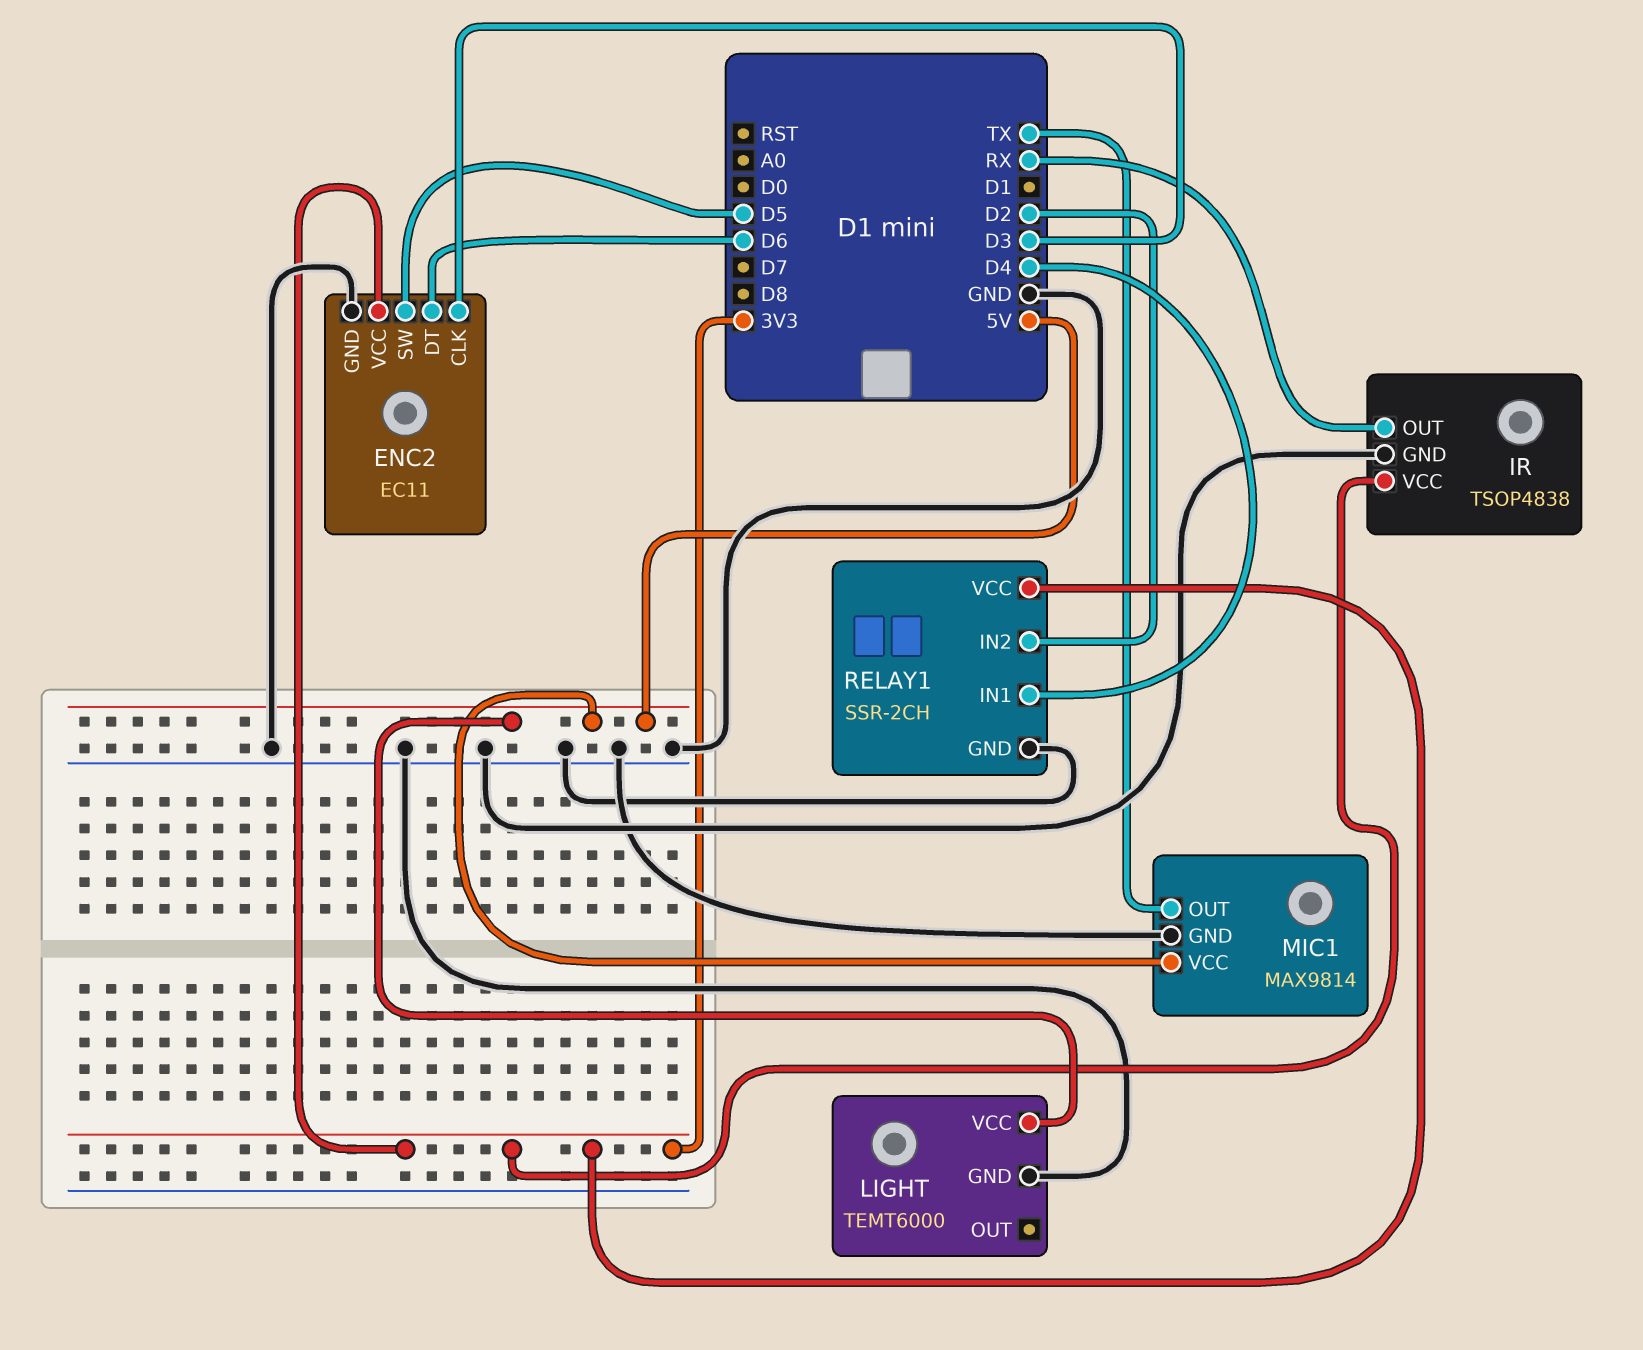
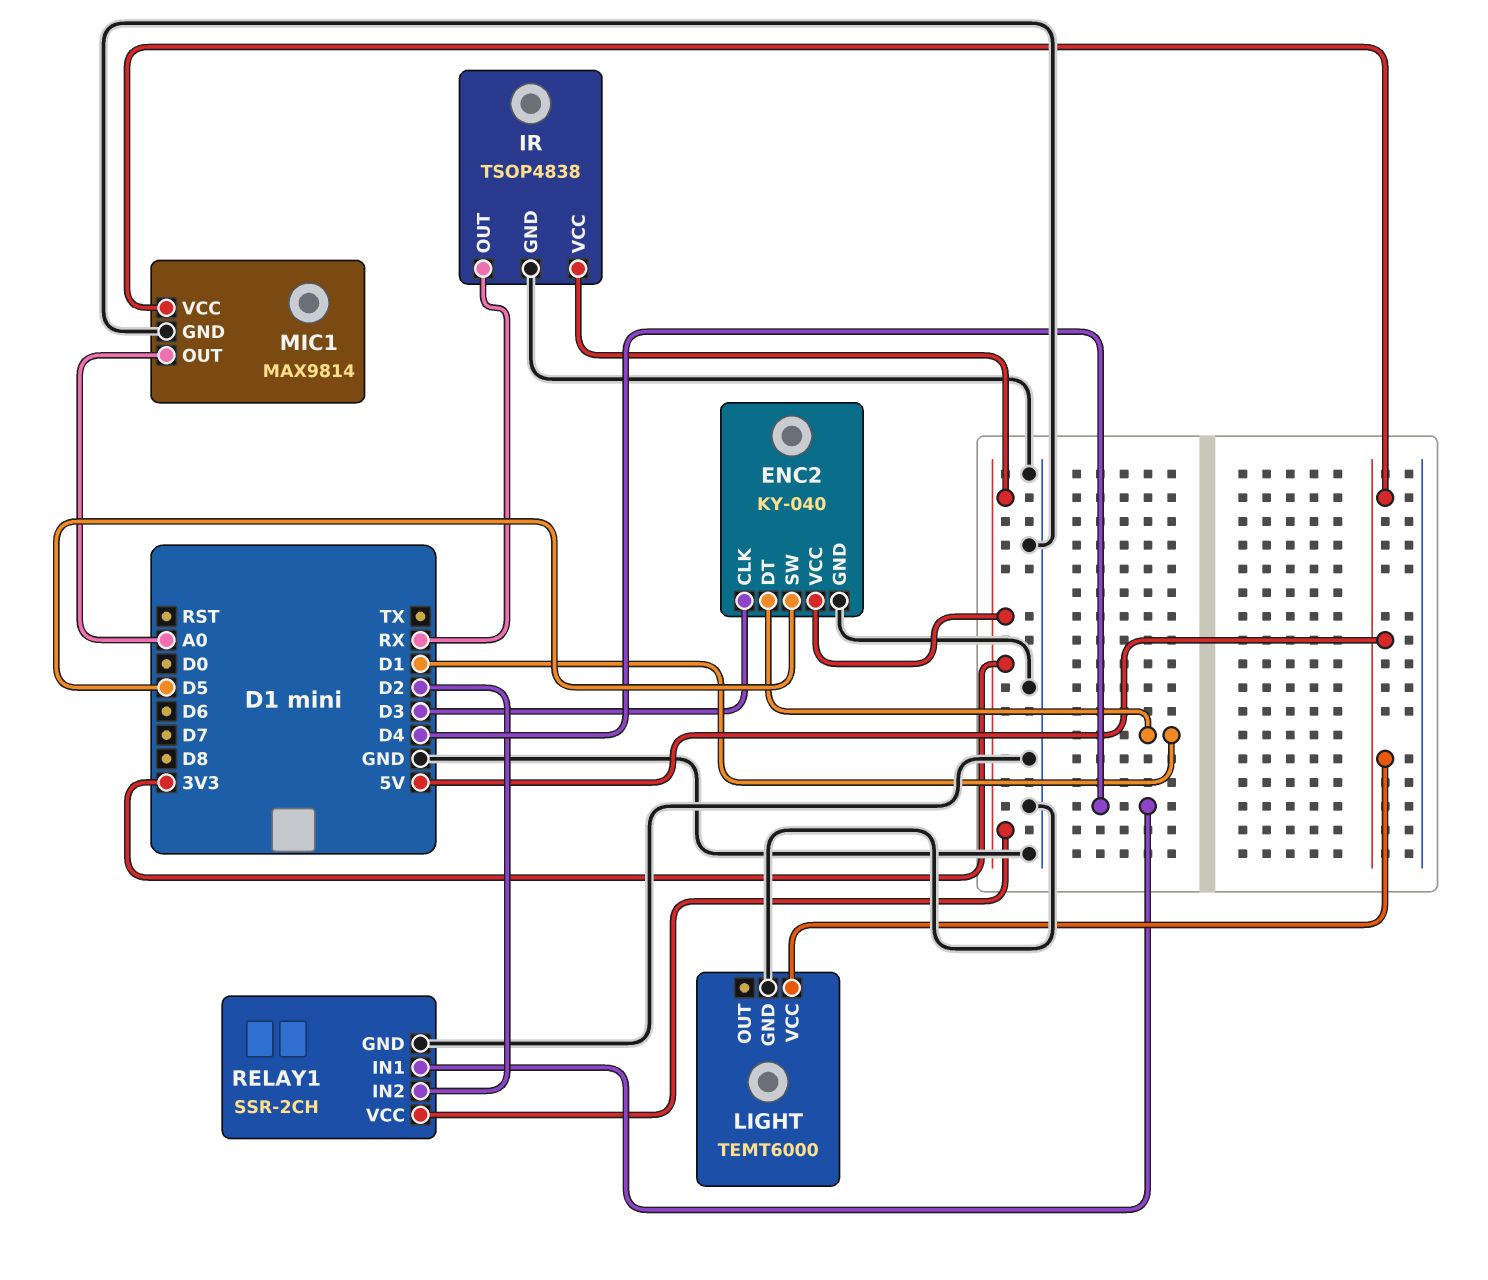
ENC2: EC11 -> KY-040
ENC2 pin DT: D6 -> D1
MIC1 pin OUT: TX -> A0

